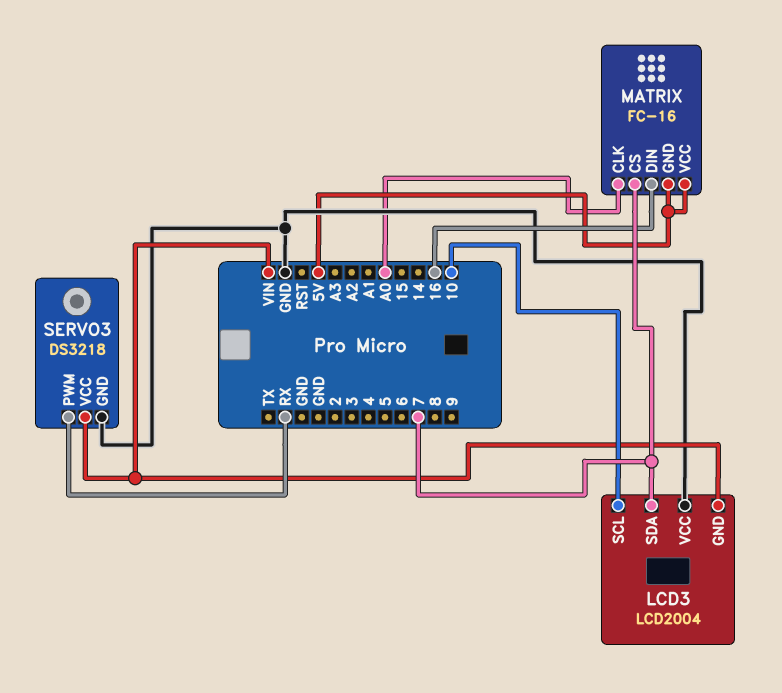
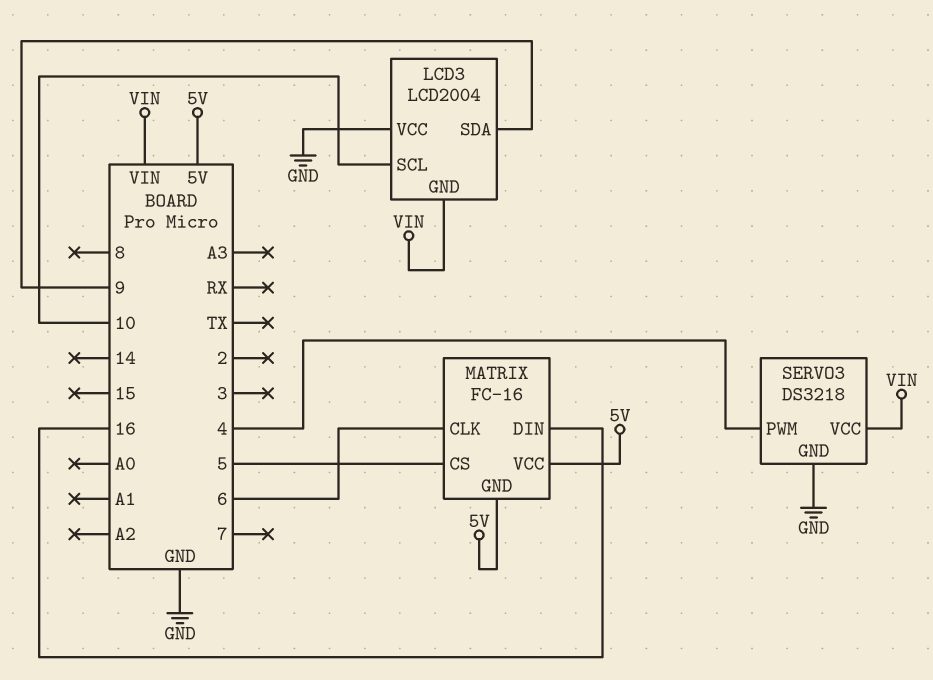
LCD3 pin SDA: 7 -> 9
MATRIX pin CLK: A0 -> 6
MATRIX pin CS: 7 -> 5
SERVO3 pin PWM: RX -> 4

